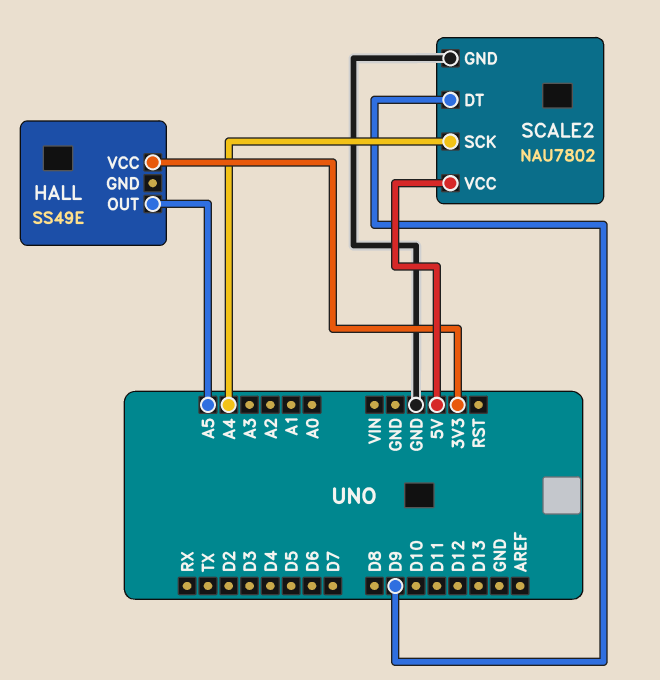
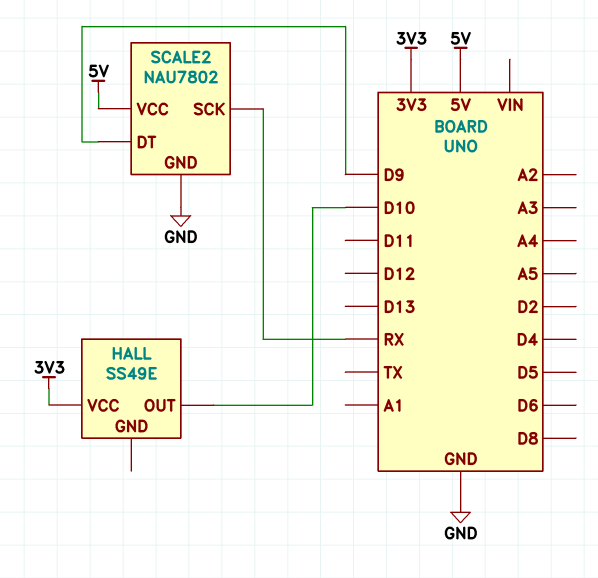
HALL pin OUT: A5 -> D10
SCALE2 pin SCK: A4 -> RX

